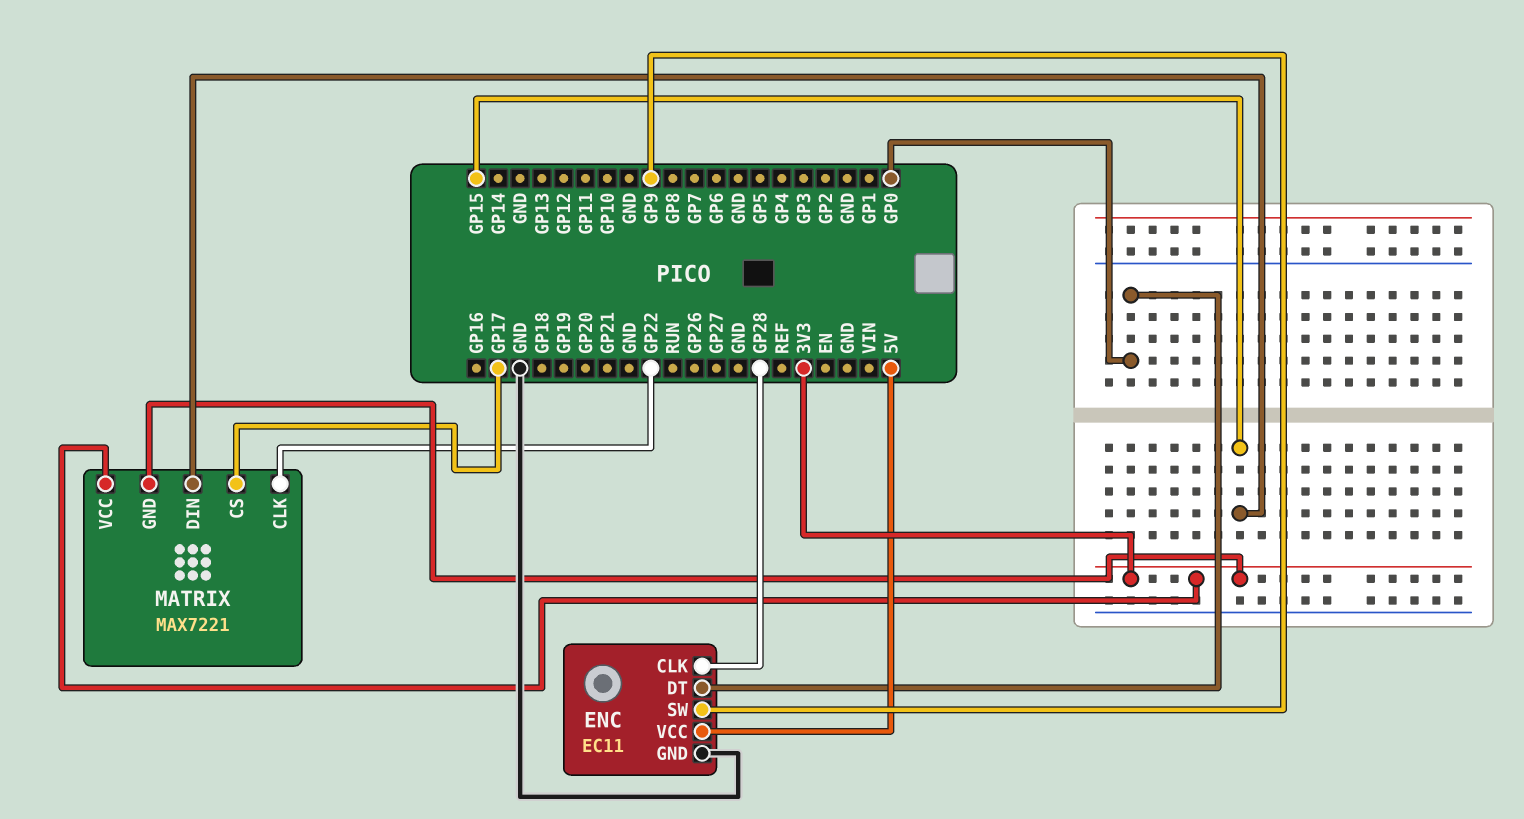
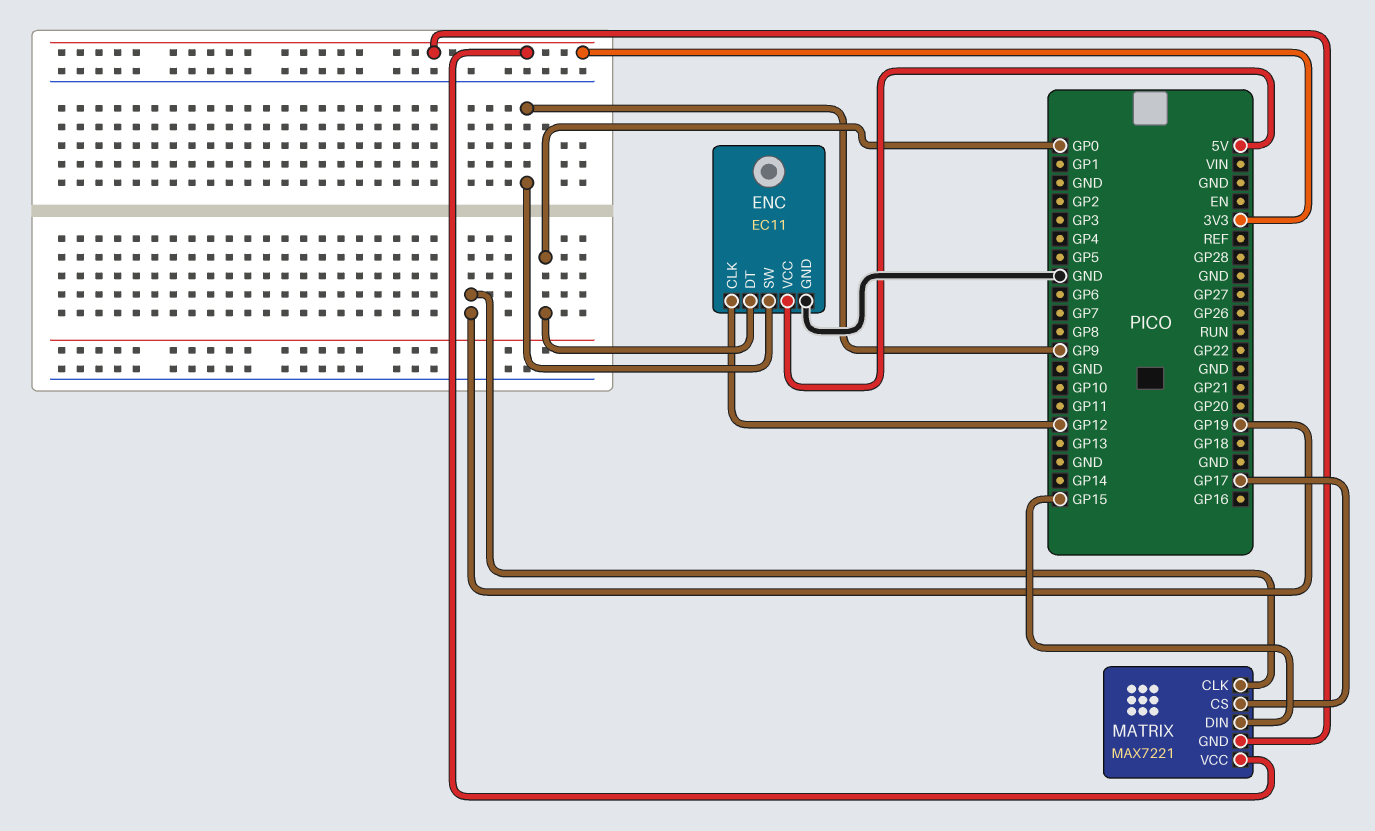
ENC pin CLK: GP28 -> GP12
MATRIX pin CLK: GP22 -> GP19

